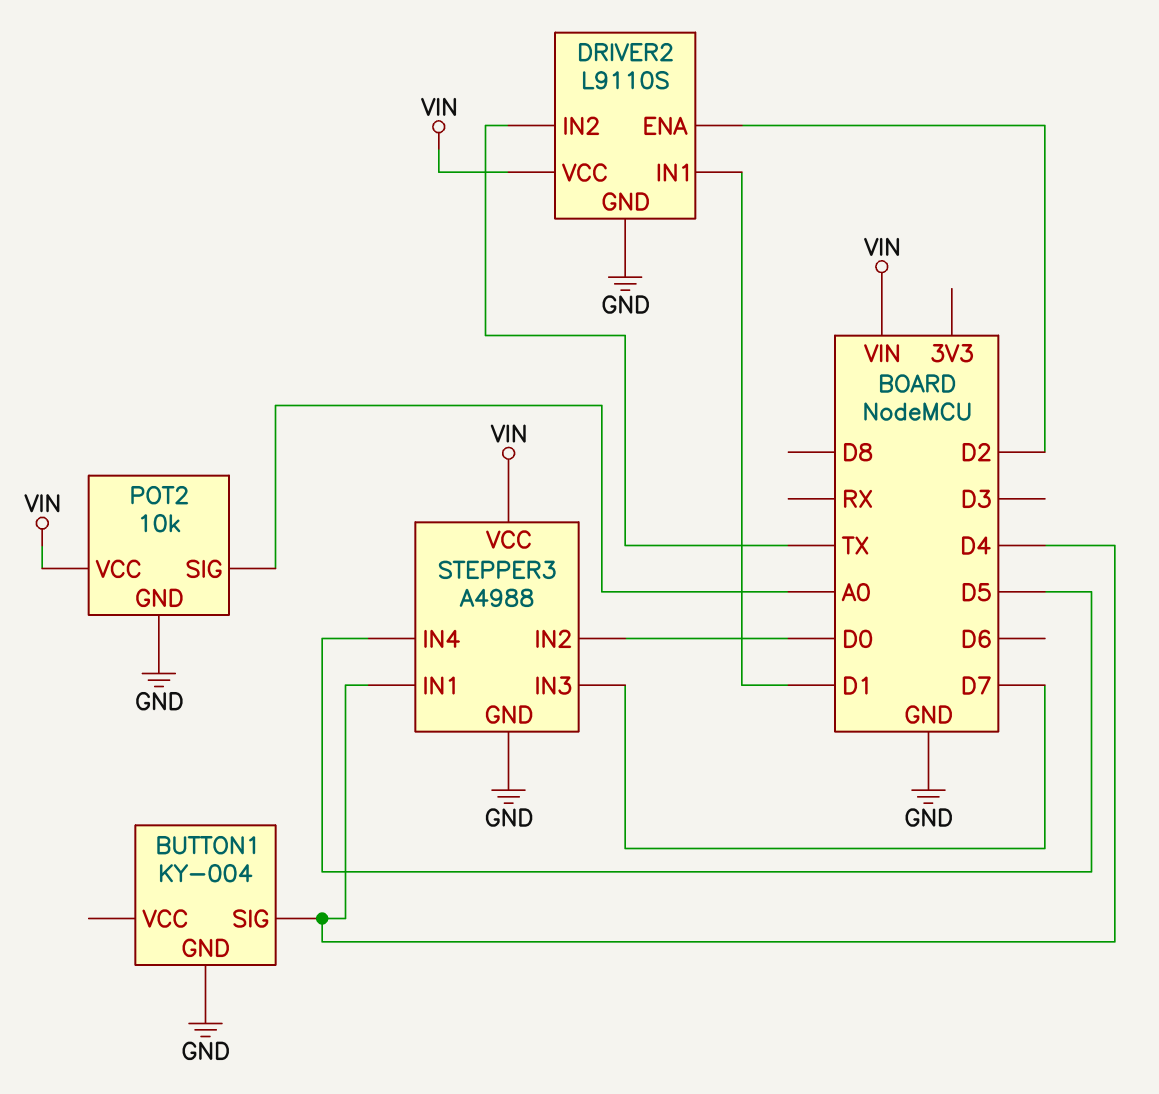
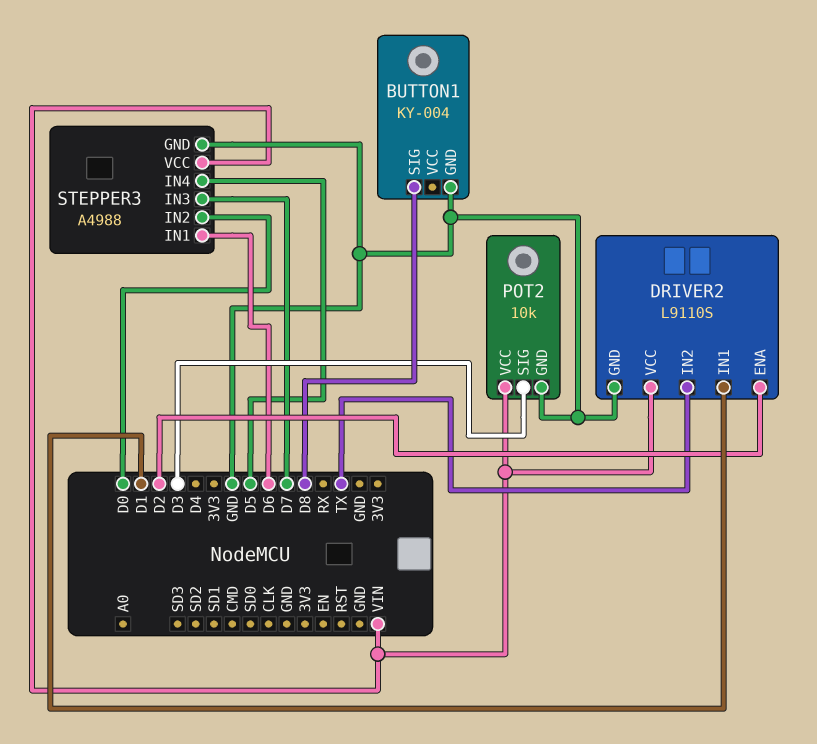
BUTTON1 pin SIG: D4 -> D8
POT2 pin SIG: A0 -> D3
STEPPER3 pin IN1: D4 -> D6

